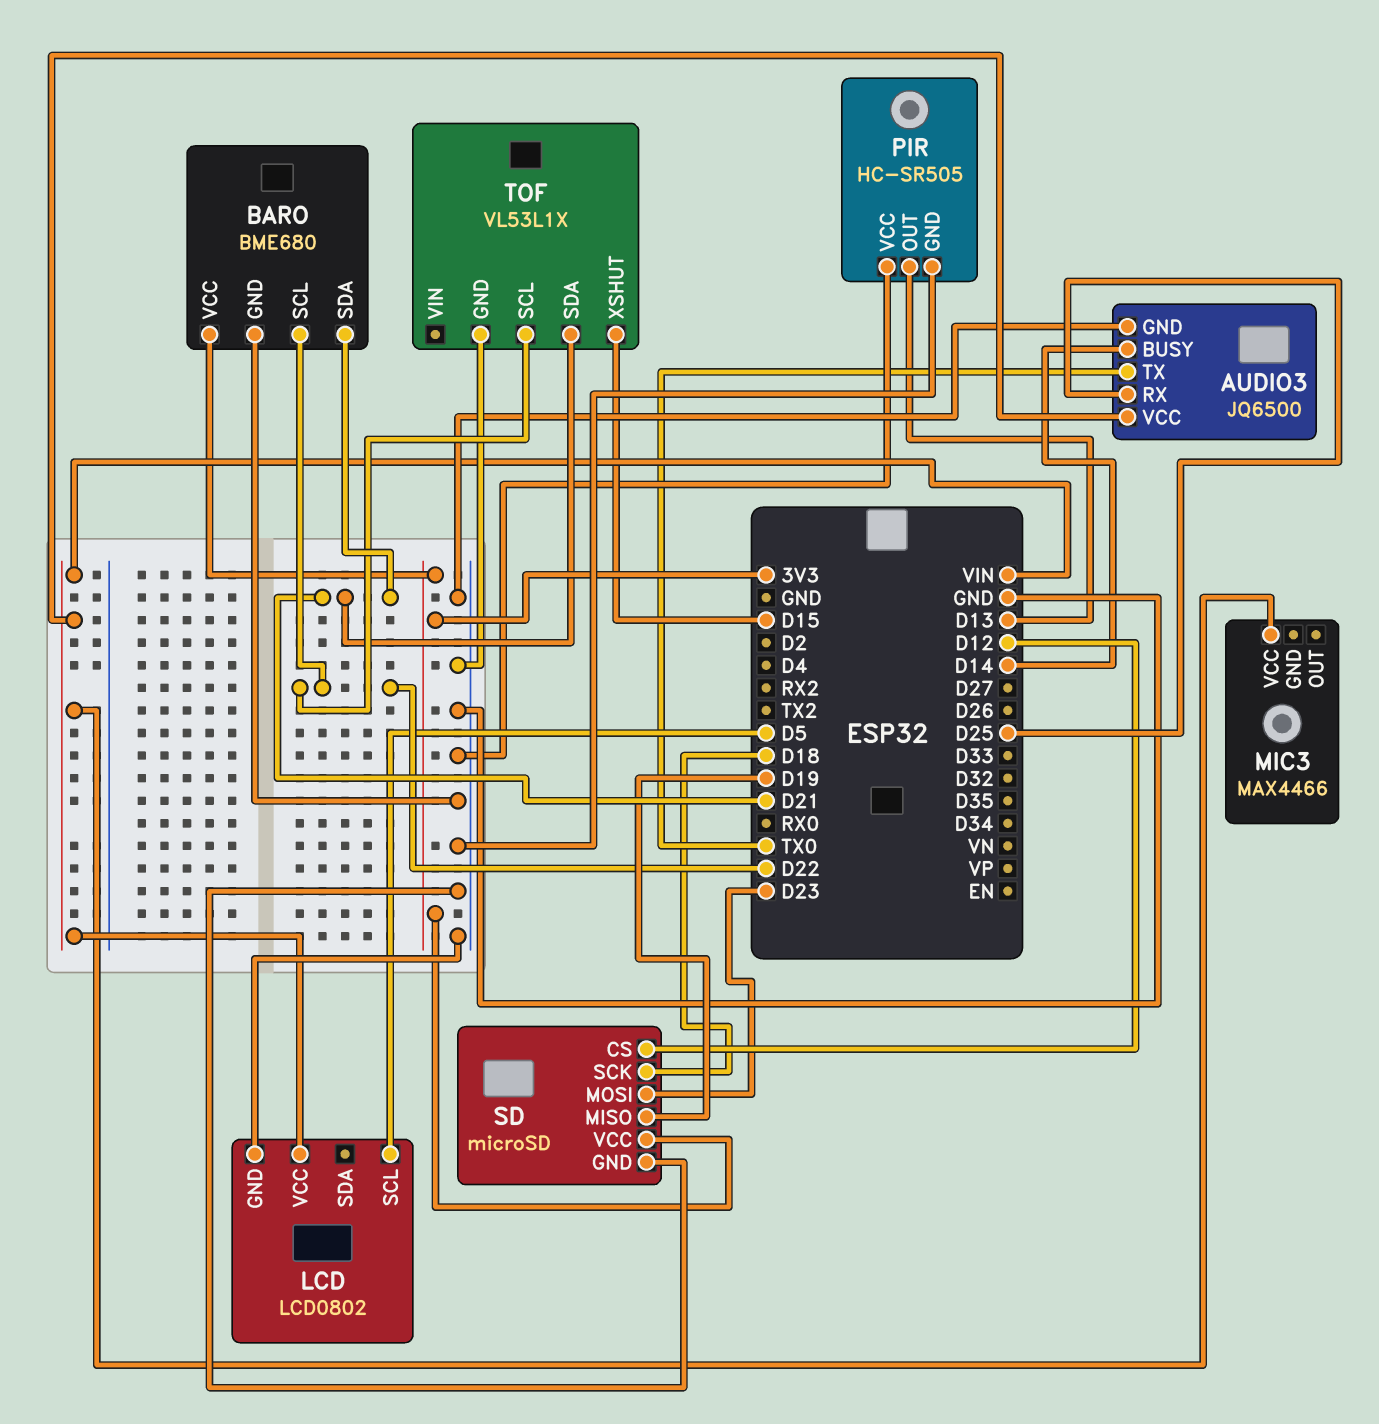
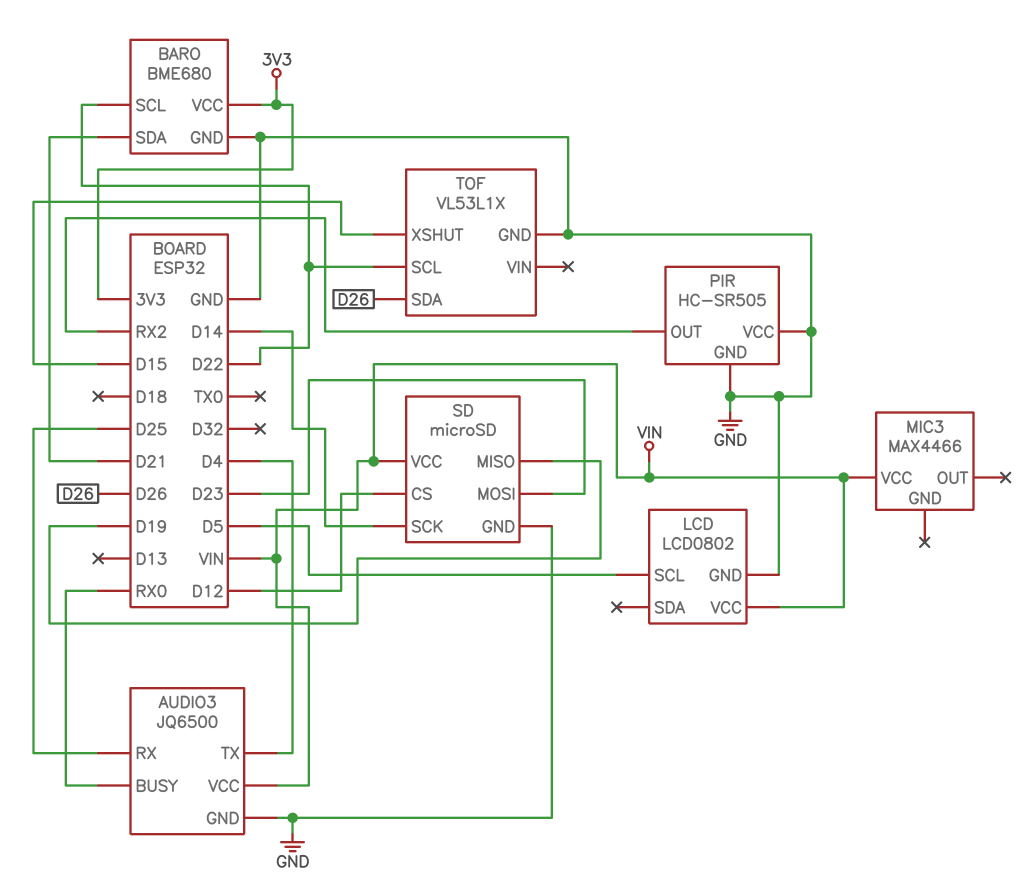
AUDIO3 pin BUSY: D14 -> RX0
AUDIO3 pin TX: TX0 -> D4
PIR pin OUT: D13 -> RX2
SD pin SCK: D18 -> D14
SD pin VCC: 3V3 -> VIN
TOF pin SDA: D21 -> D26

